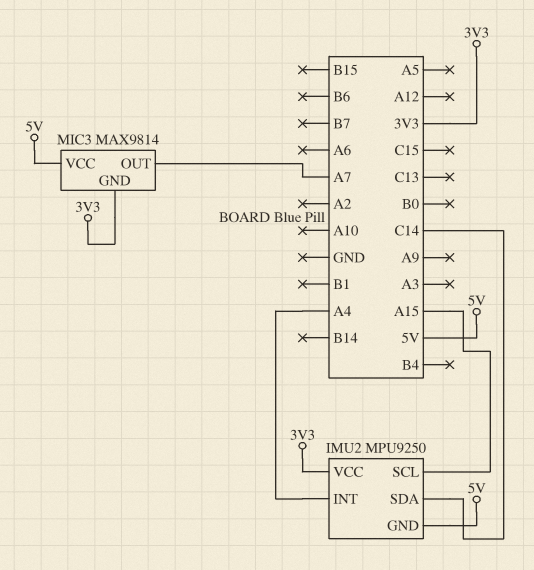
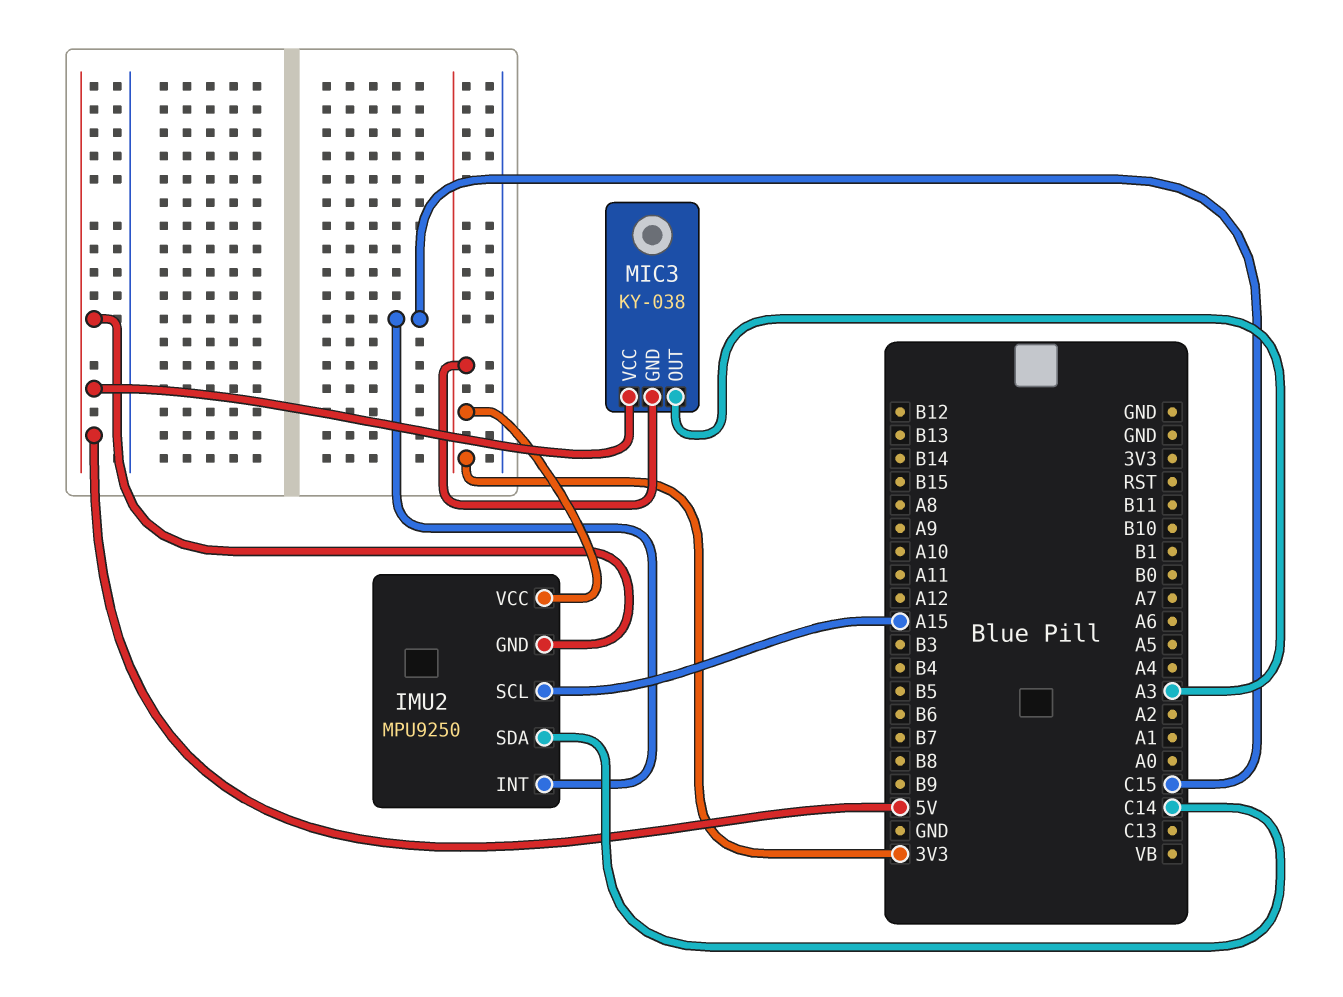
IMU2 pin INT: A4 -> C15
MIC3: MAX9814 -> KY-038
MIC3 pin OUT: A7 -> A3

